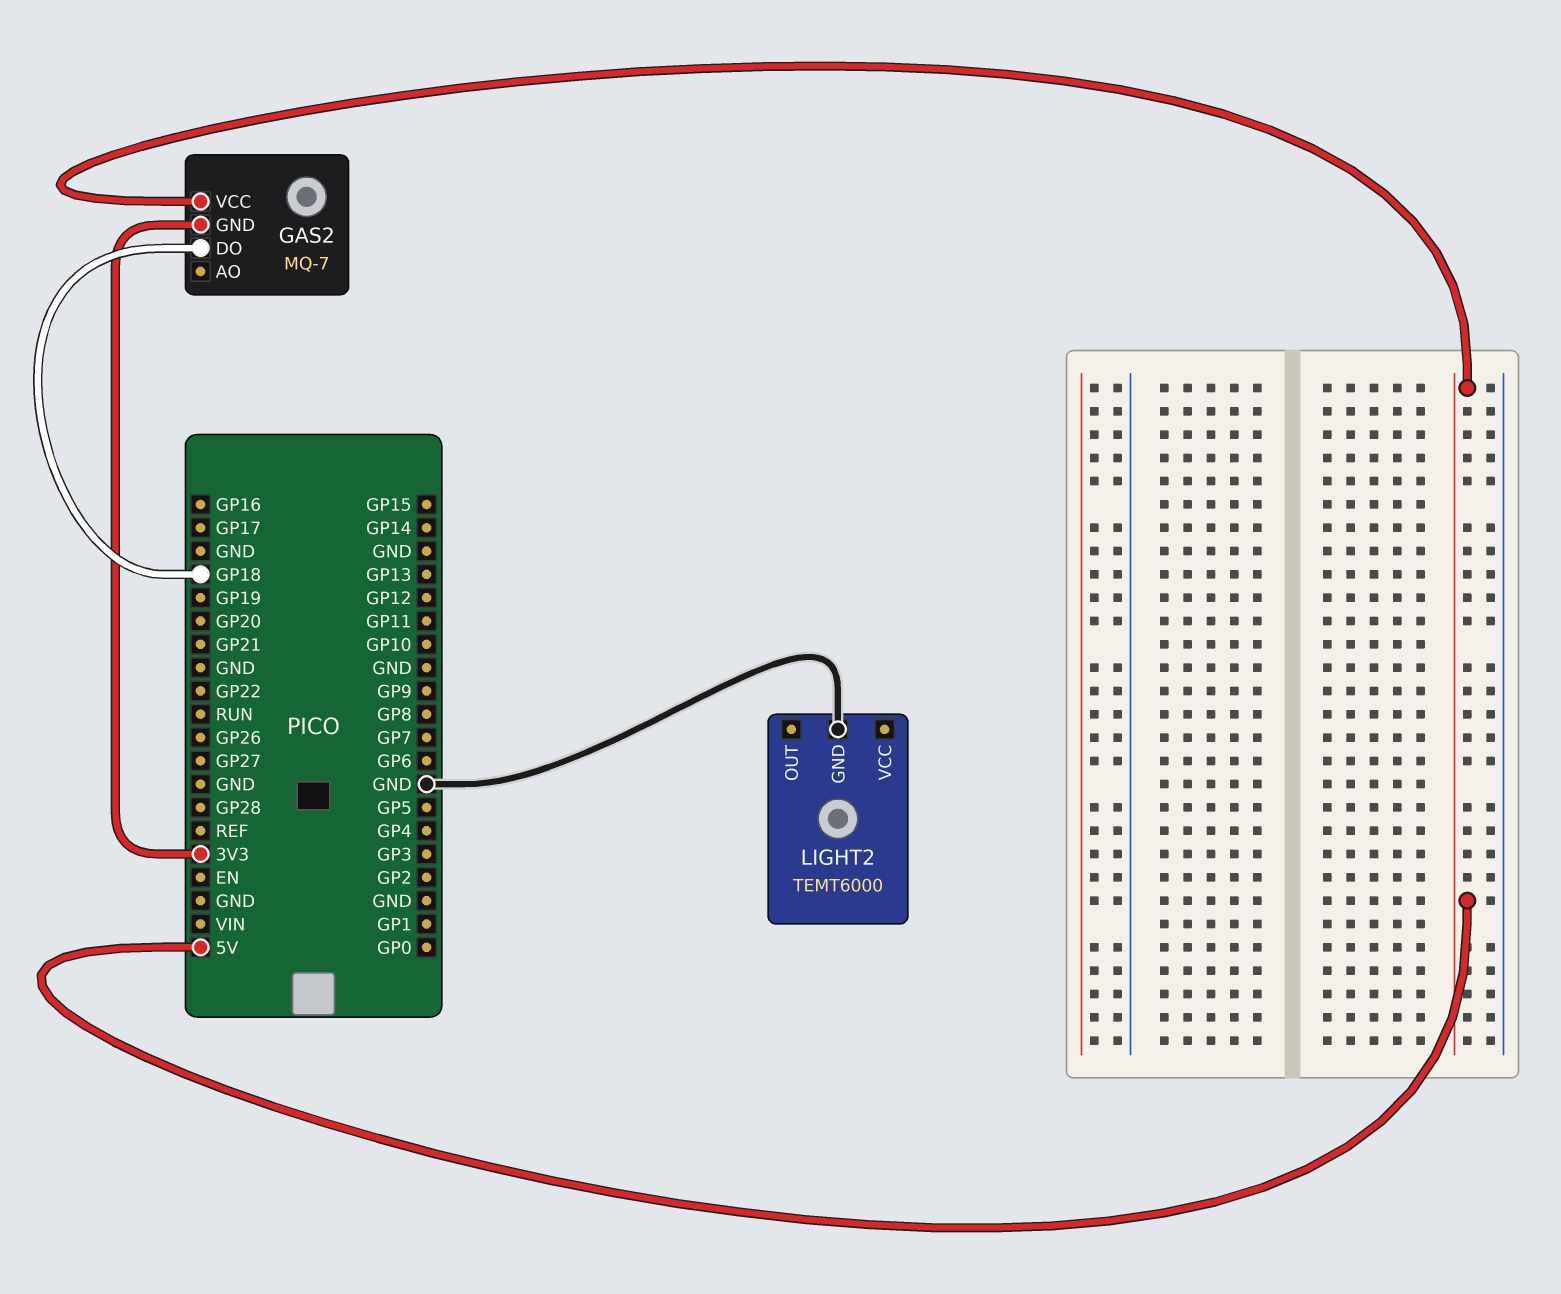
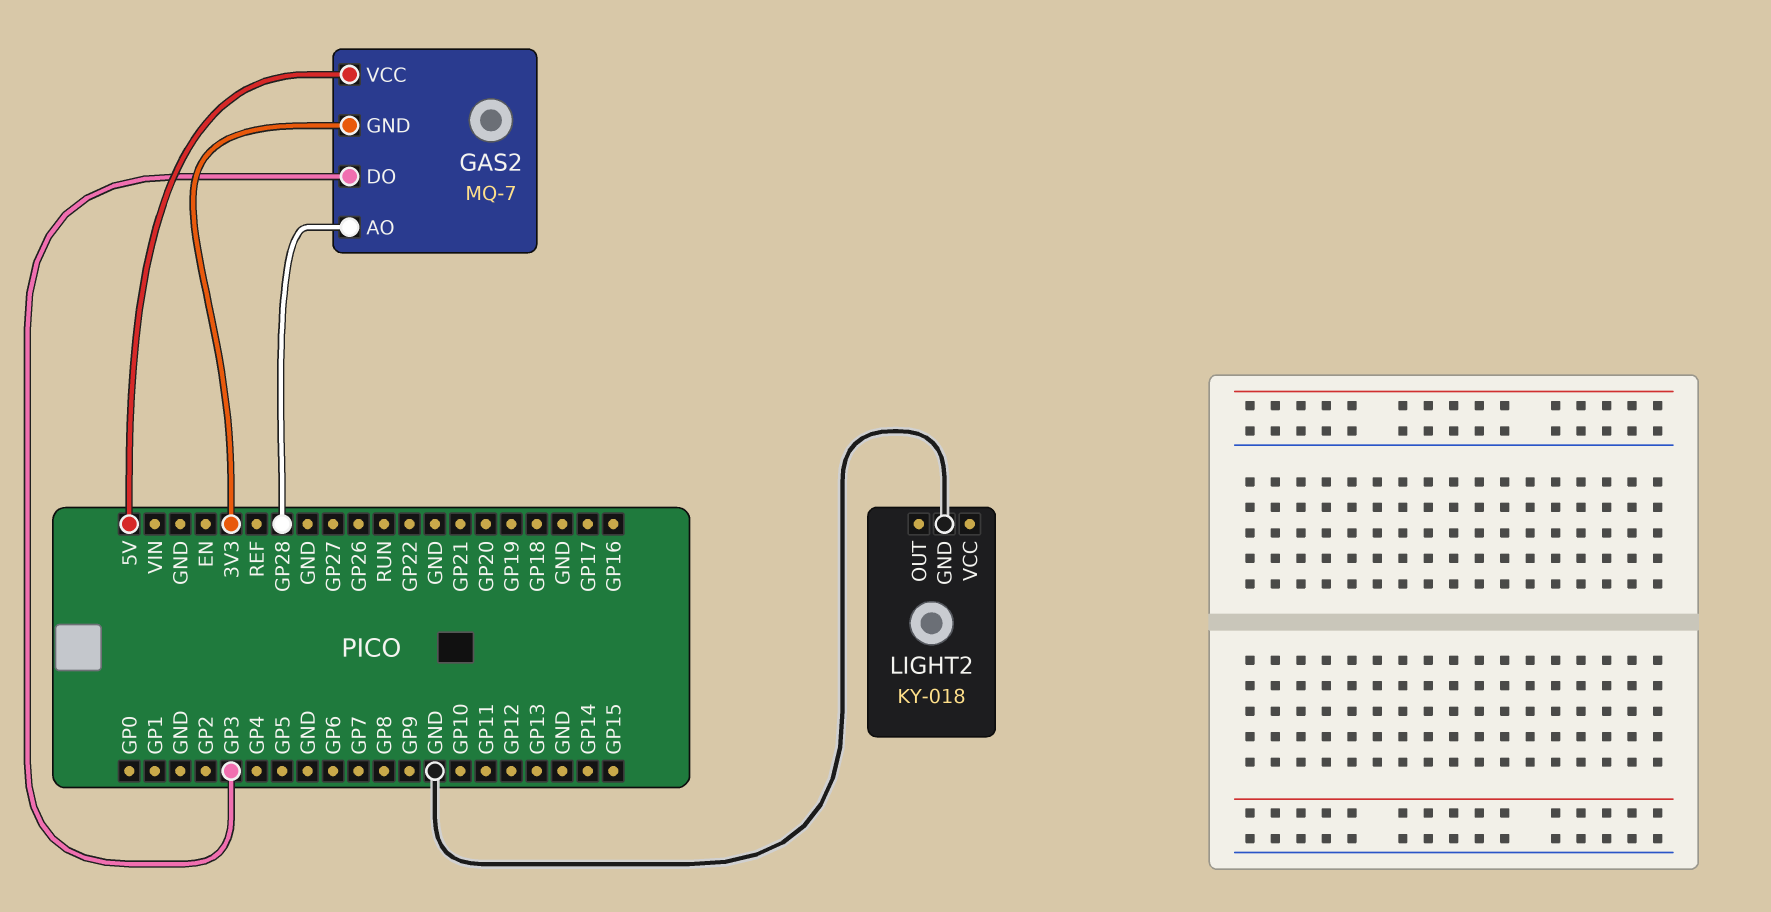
GAS2 pin AO: none -> GP28
GAS2 pin DO: GP18 -> GP3
LIGHT2: TEMT6000 -> KY-018

